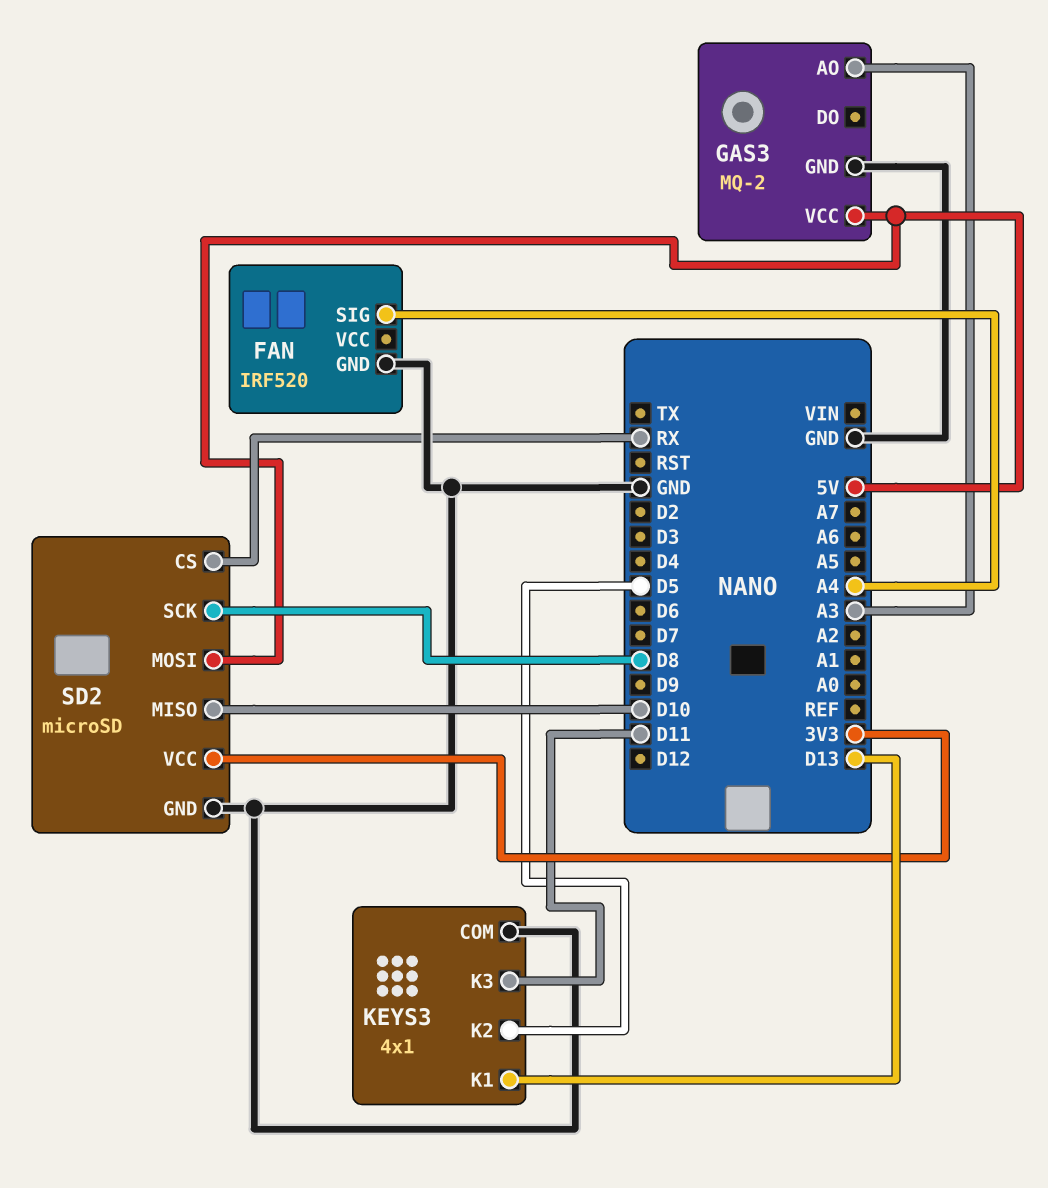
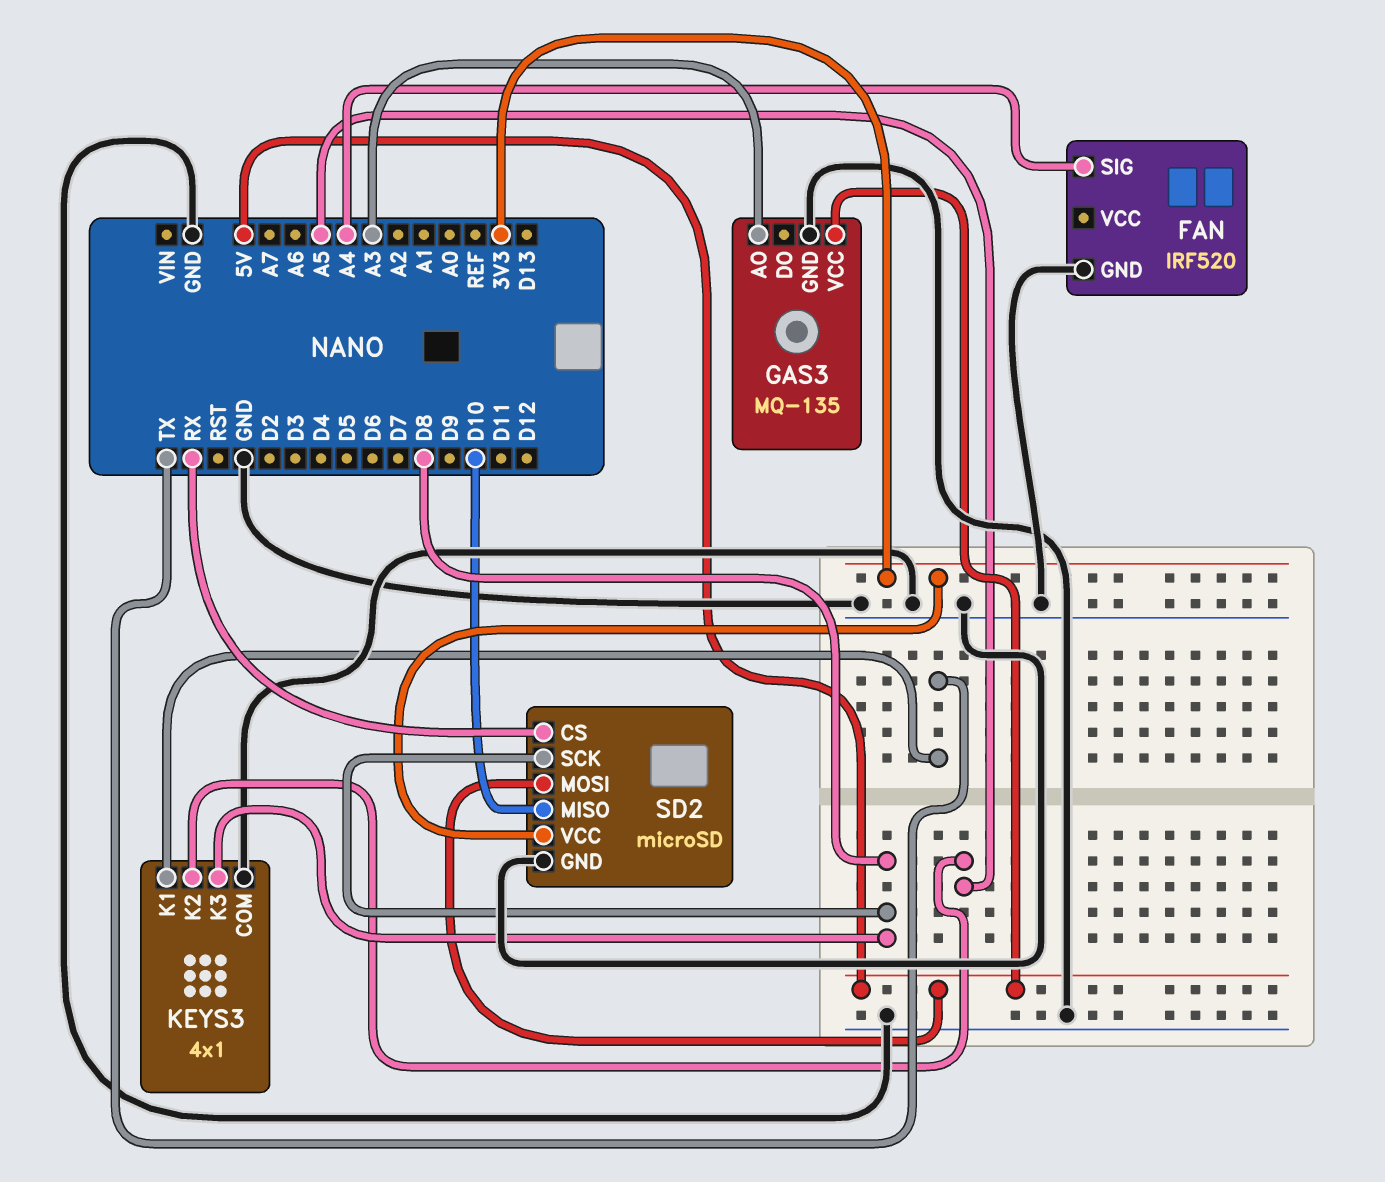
GAS3: MQ-2 -> MQ-135
KEYS3 pin K1: D13 -> TX
KEYS3 pin K2: D5 -> A5
KEYS3 pin K3: D11 -> D8

